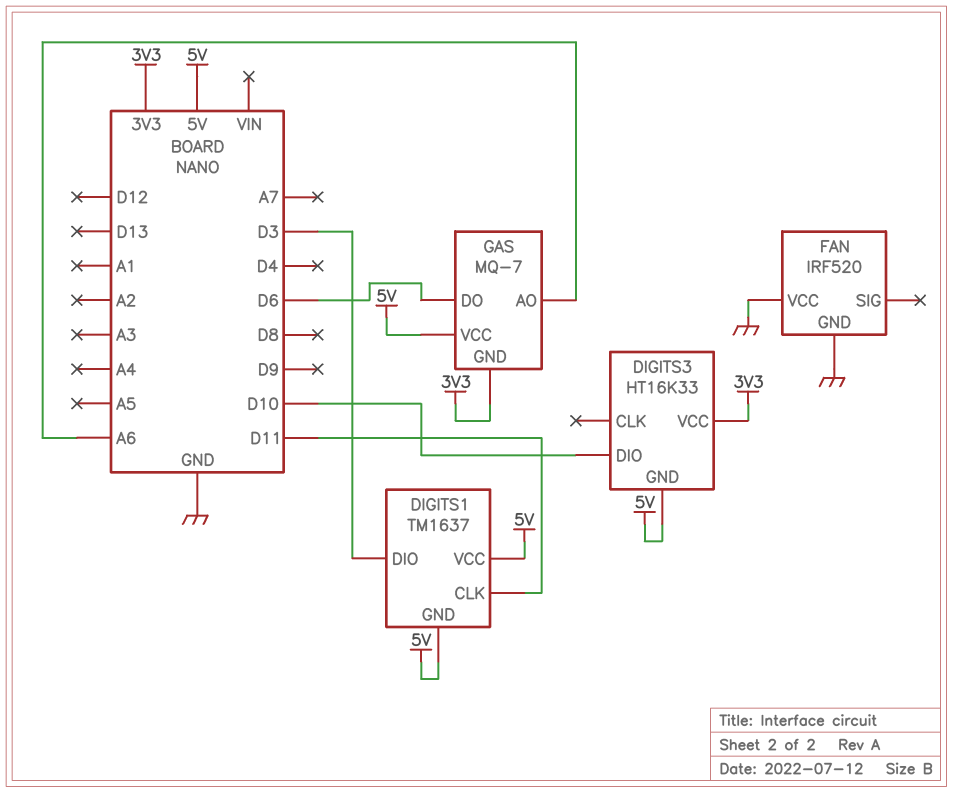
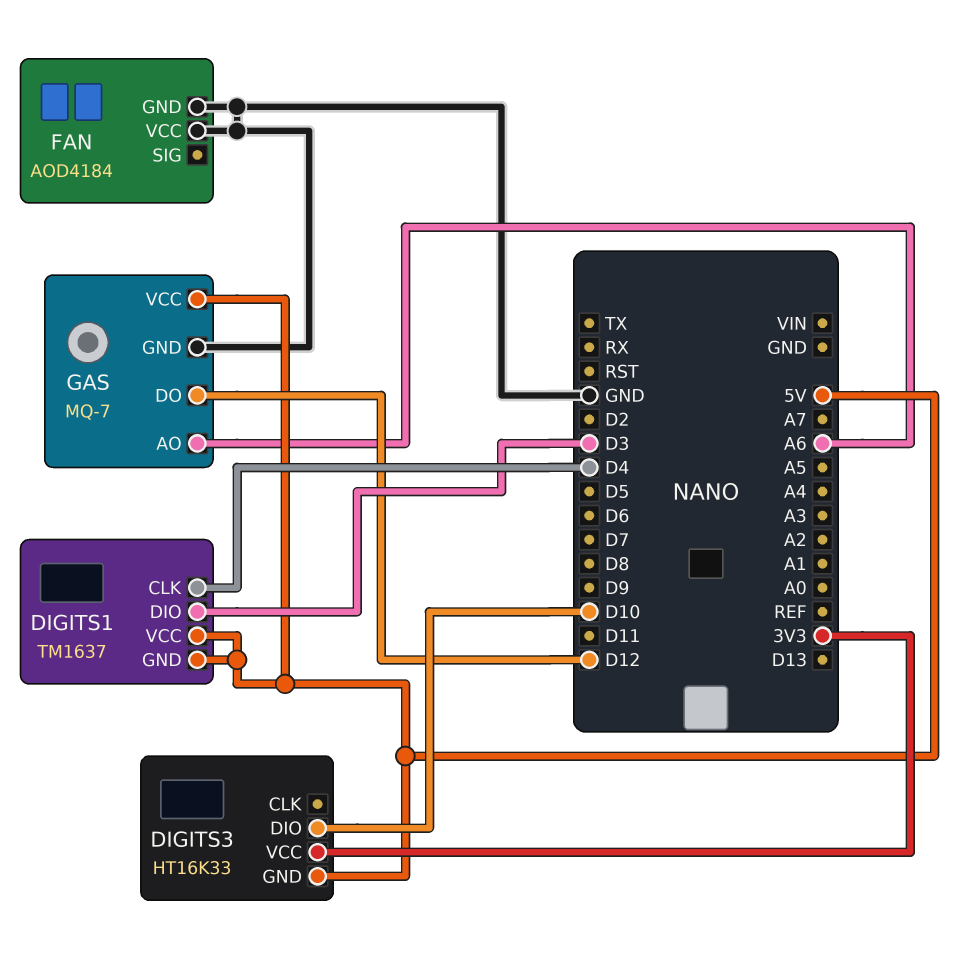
DIGITS1 pin CLK: D11 -> D4
FAN: IRF520 -> AOD4184
GAS pin DO: D6 -> D12
GAS pin GND: 3V3 -> GND

